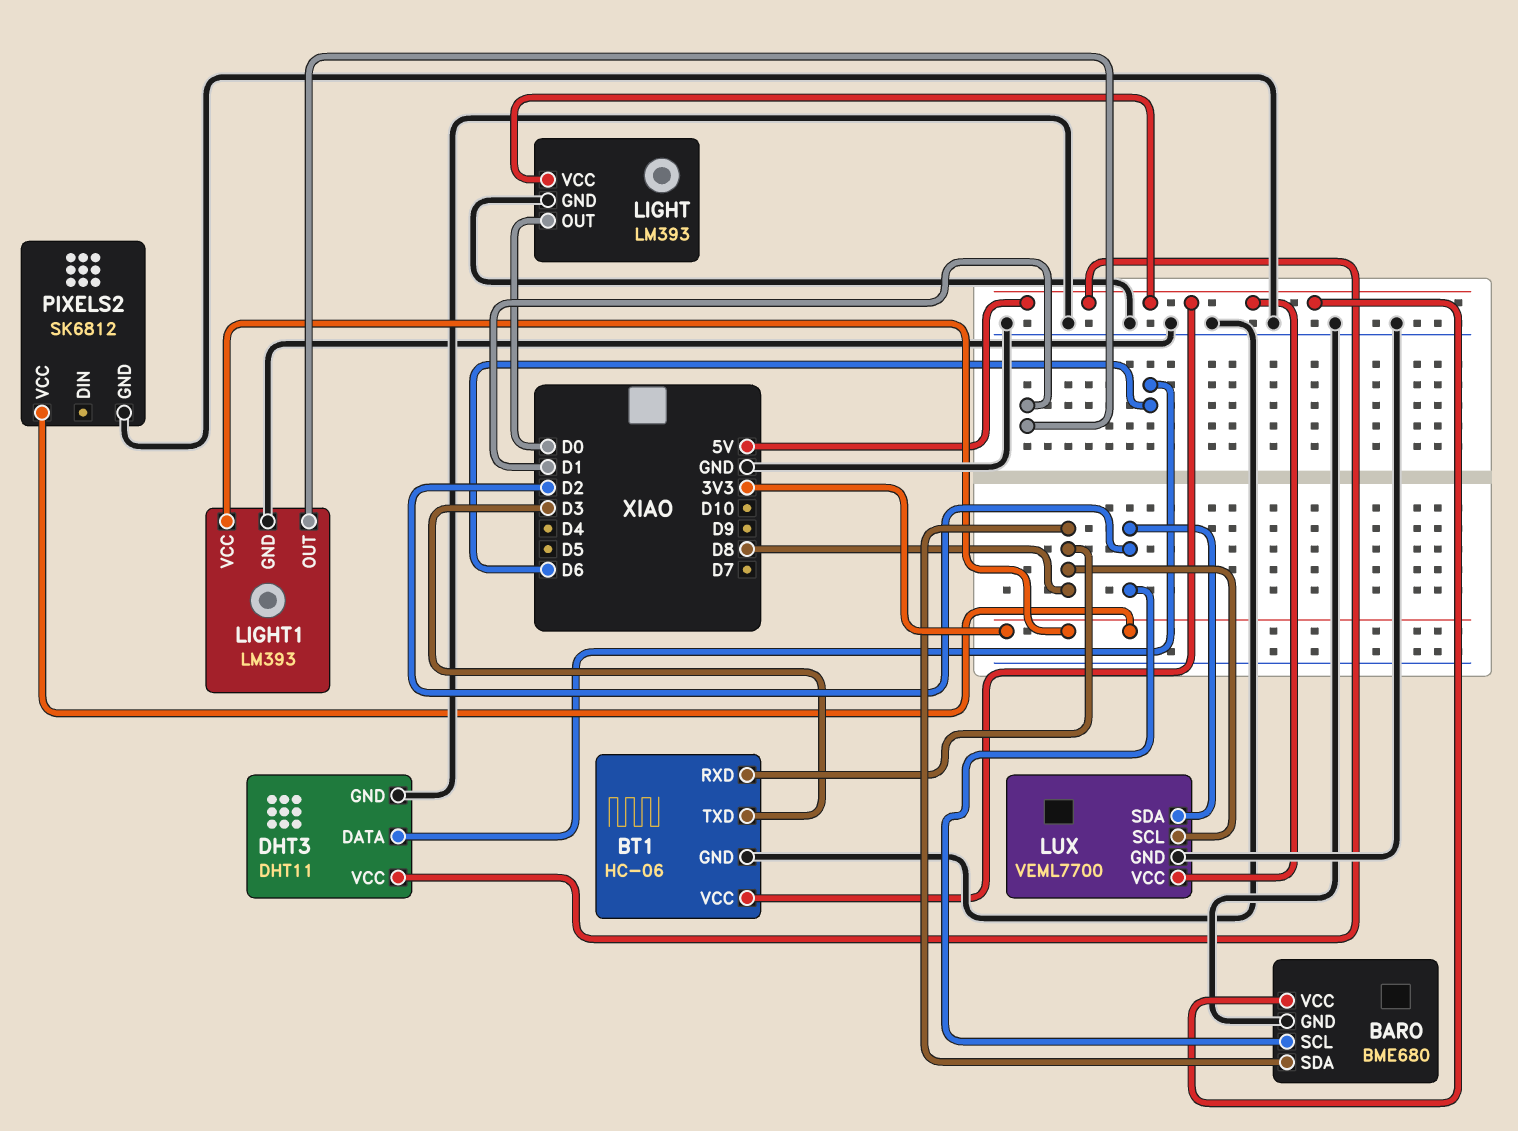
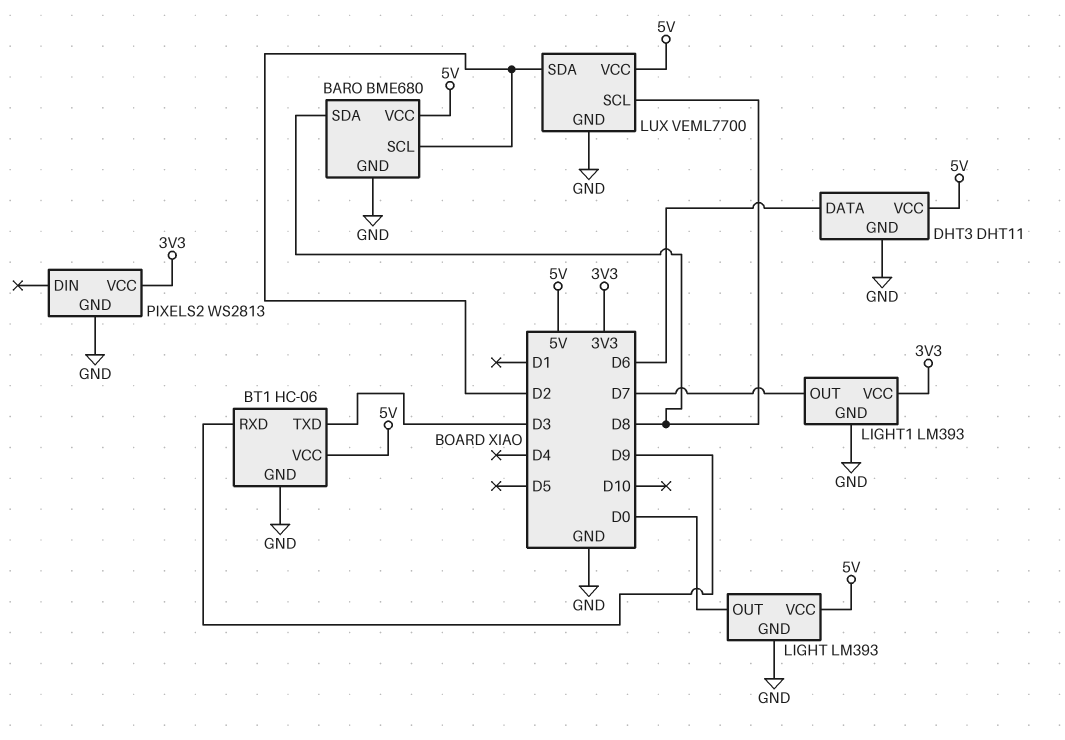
BT1 pin RXD: D8 -> D9
LIGHT1 pin OUT: D1 -> D7
PIXELS2: SK6812 -> WS2813

